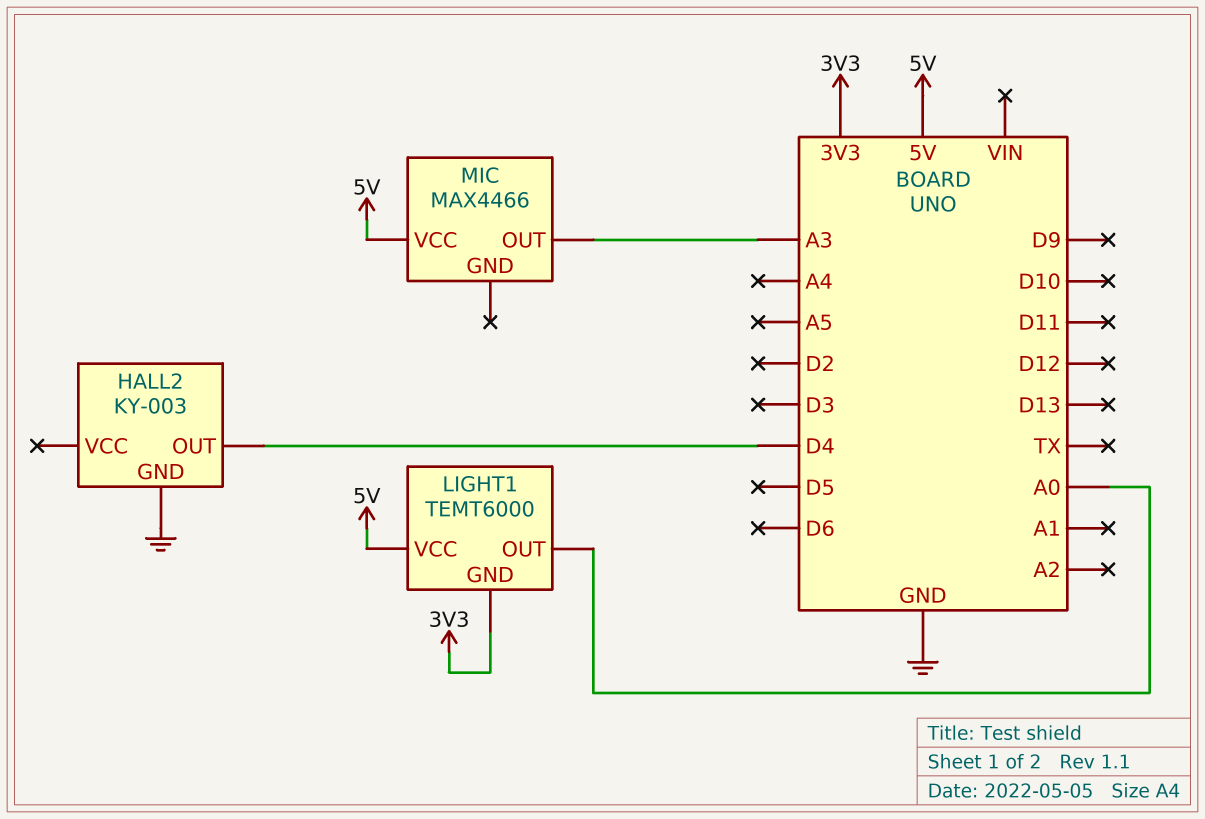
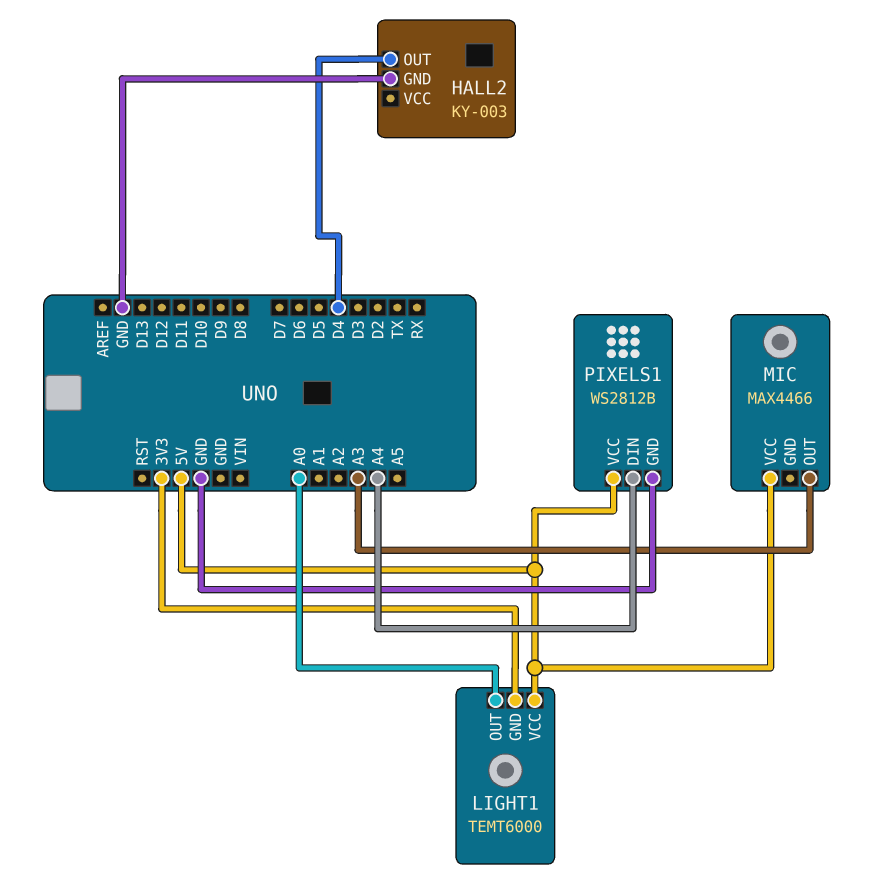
PIXELS1: none -> WS2812B
PIXELS1 pin DIN: none -> A4
PIXELS1 pin GND: none -> GND
PIXELS1 pin VCC: none -> 5V

